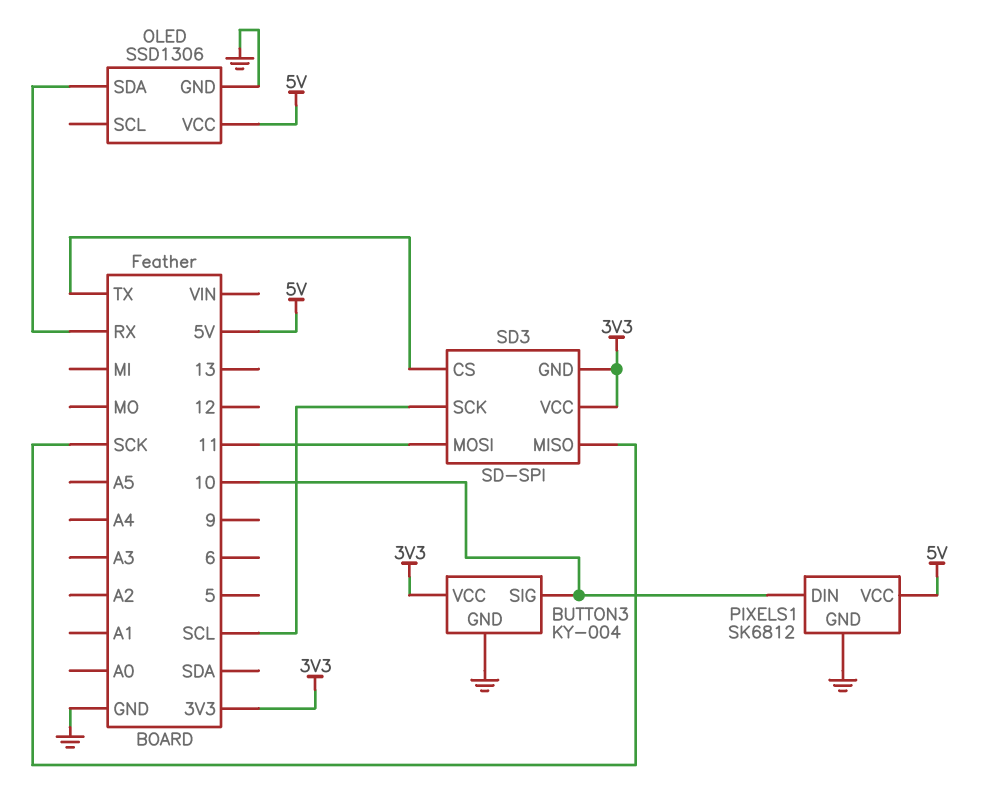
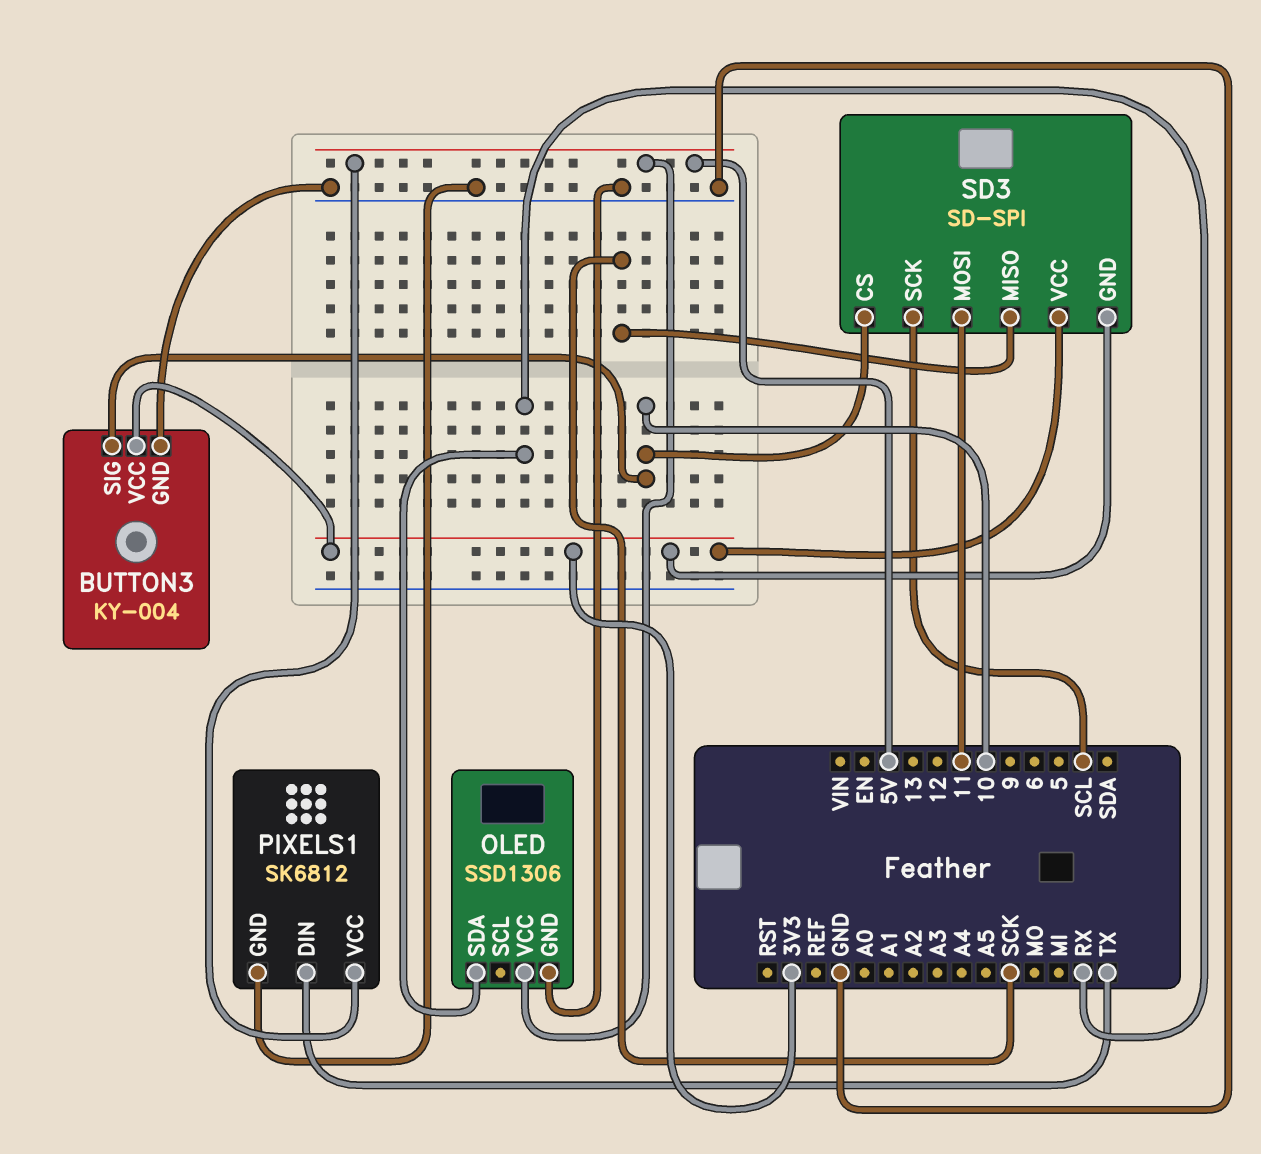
PIXELS1 pin DIN: 10 -> TX
SD3 pin CS: TX -> 10

